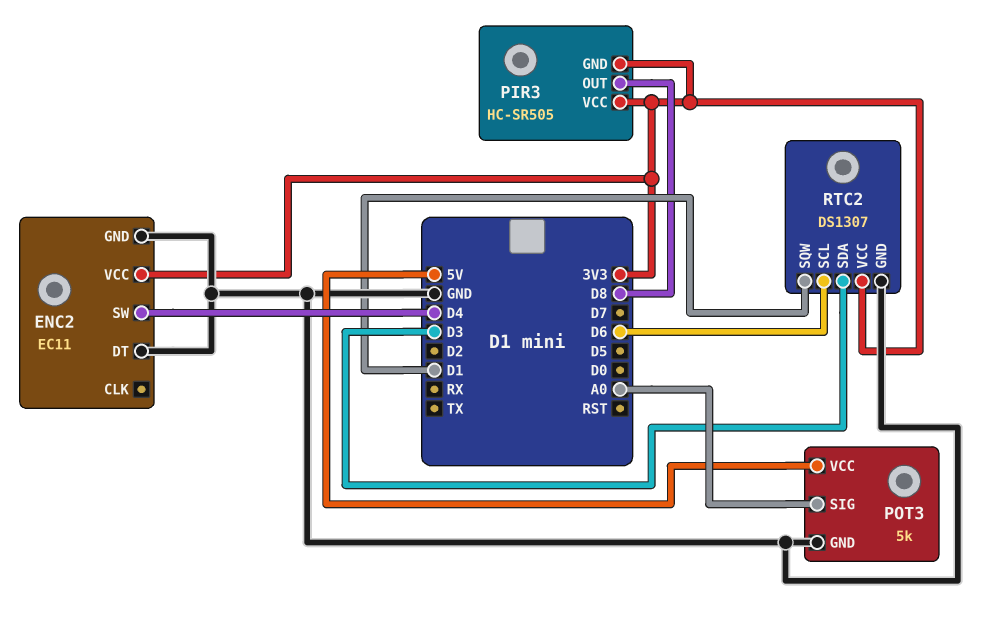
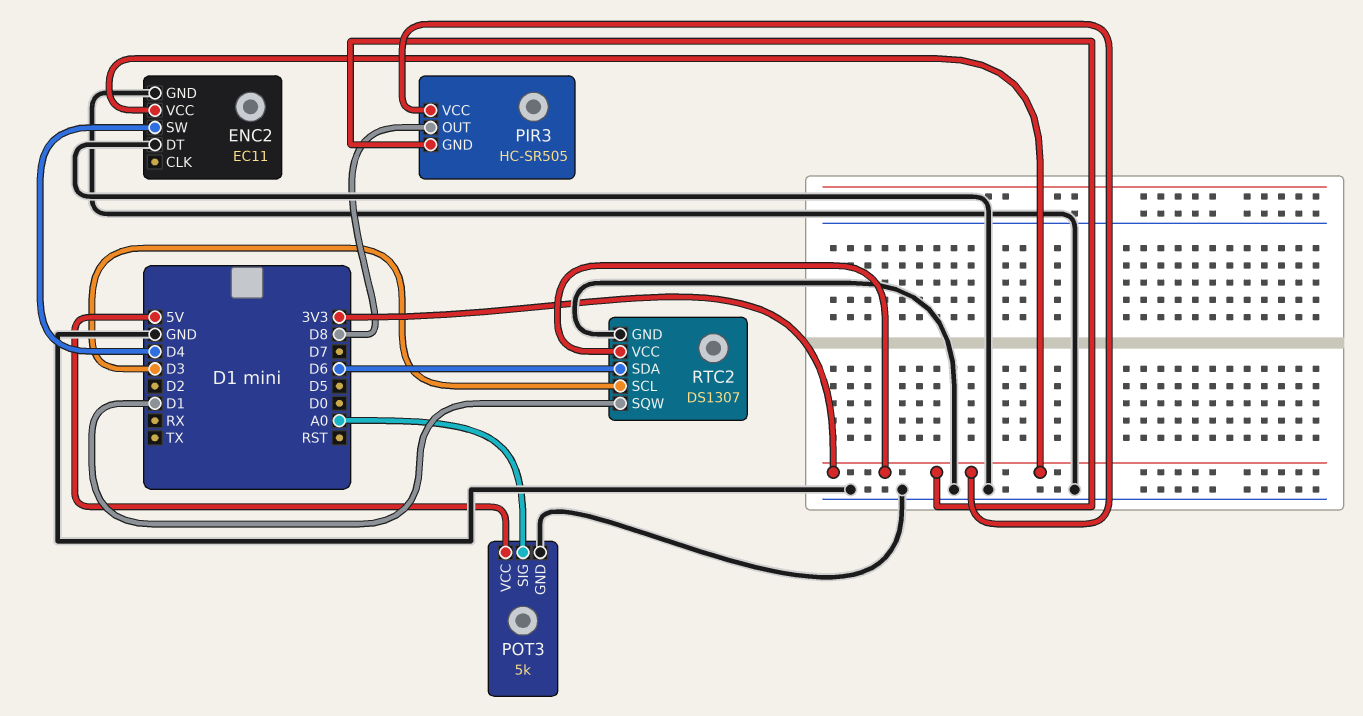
RTC2 pin SCL: D6 -> D3
RTC2 pin SDA: D3 -> D6

